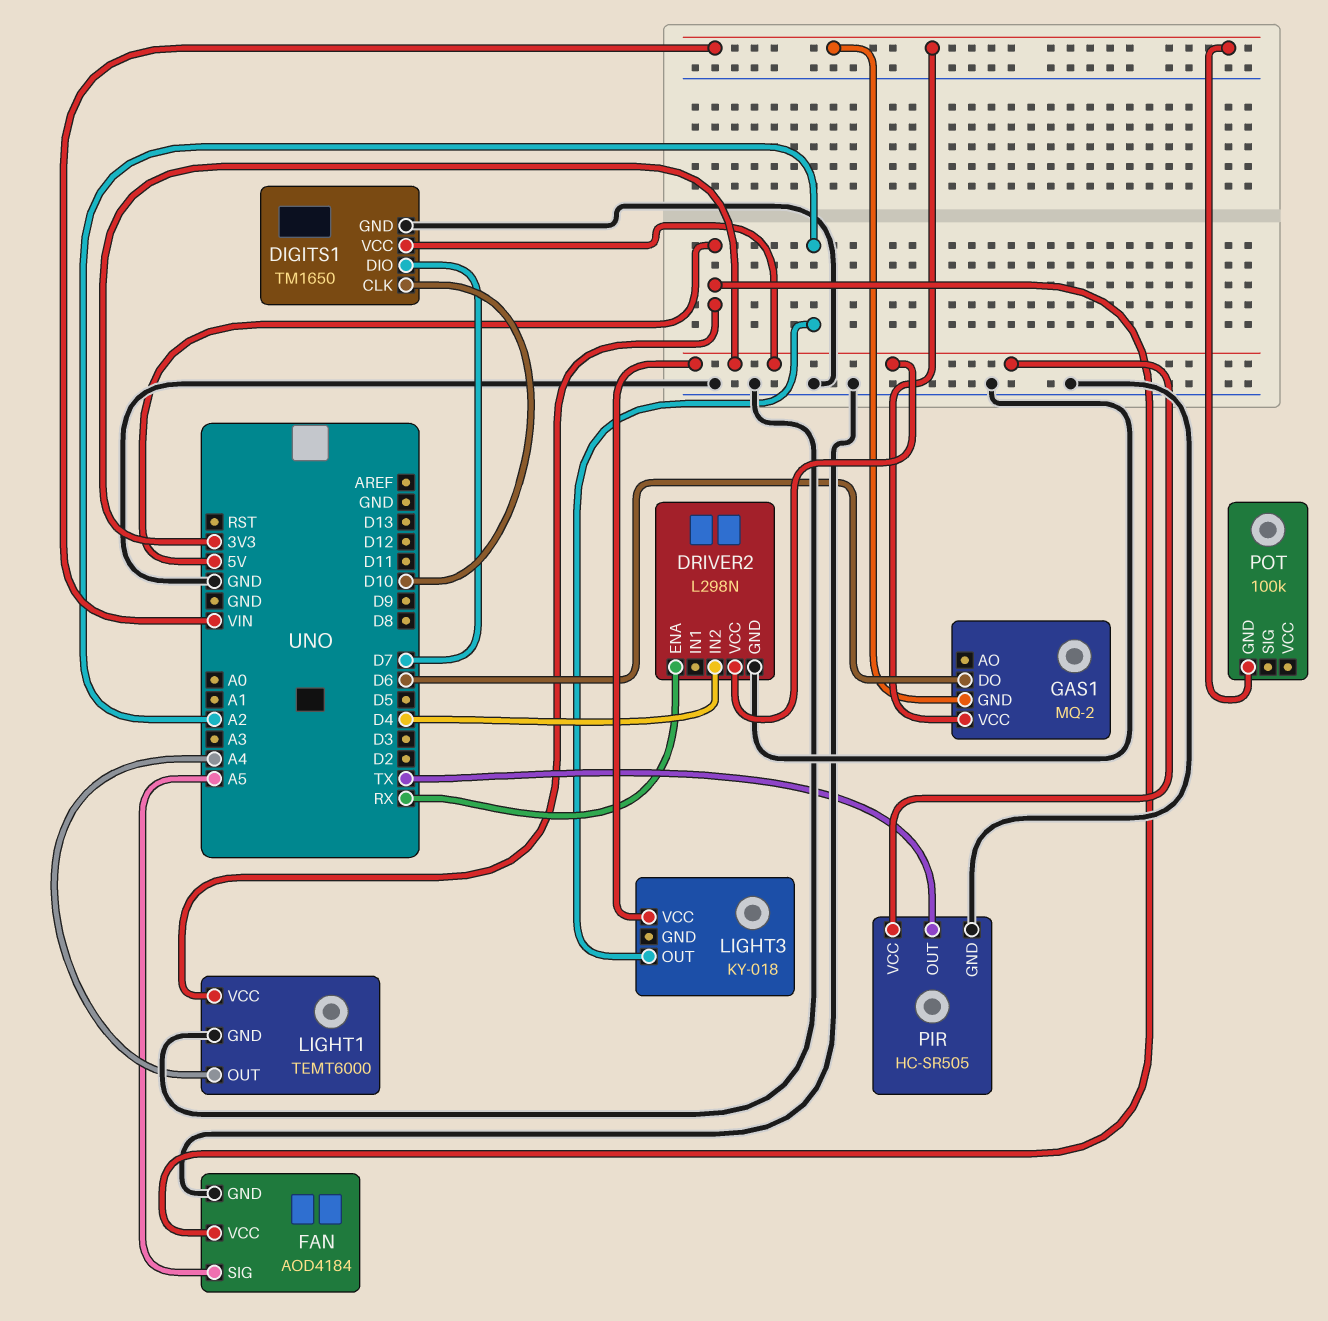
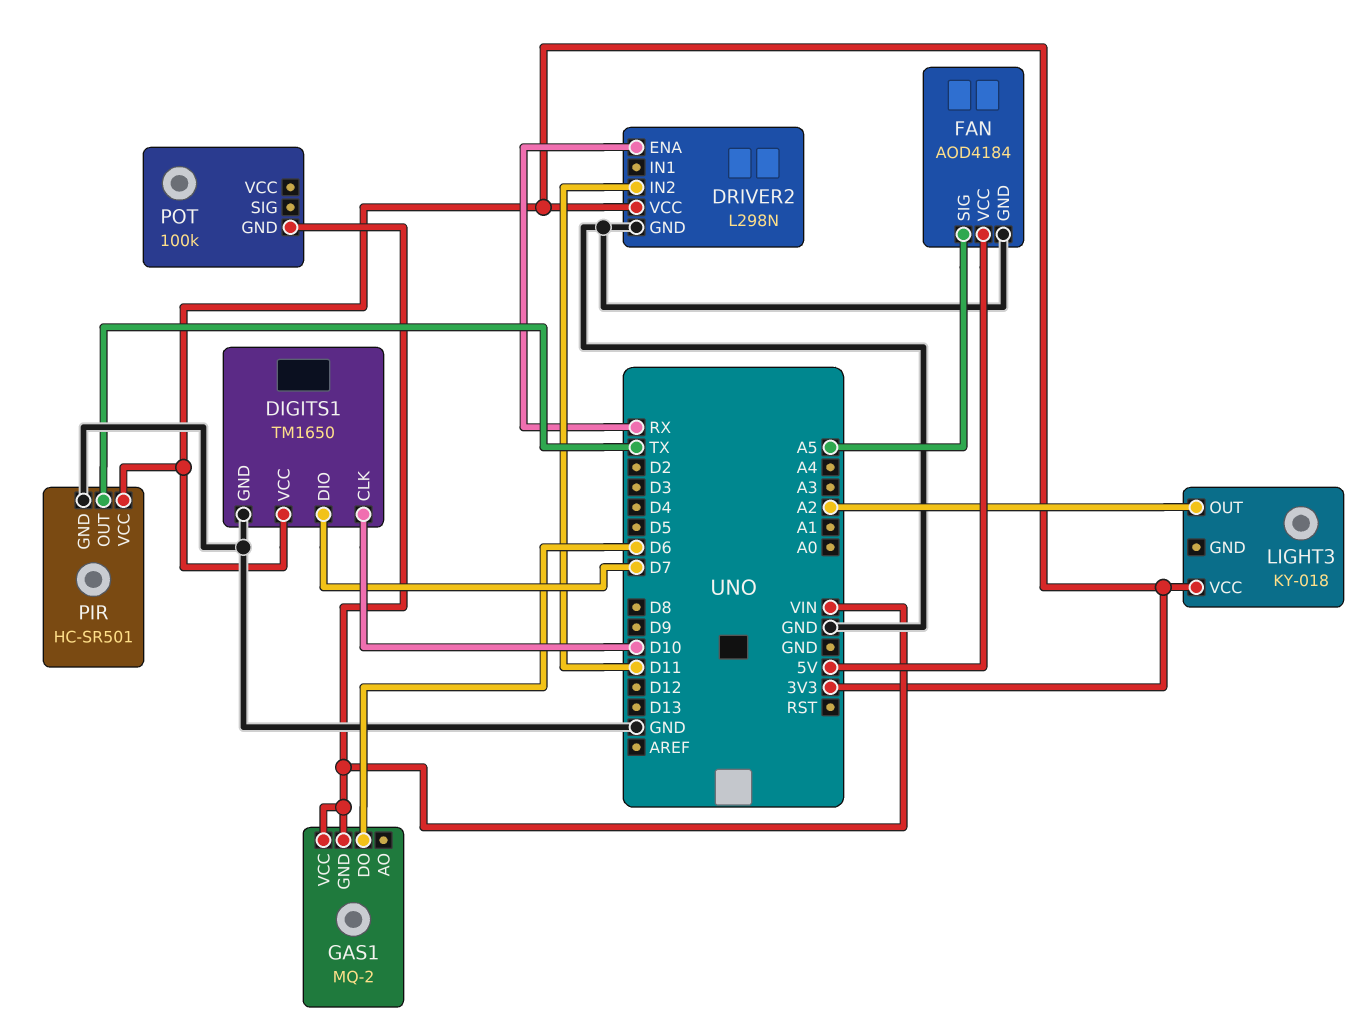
DRIVER2 pin IN2: D4 -> D11
LIGHT1: TEMT6000 -> none
LIGHT1 pin GND: GND -> none
LIGHT1 pin OUT: A4 -> none
LIGHT1 pin VCC: 5V -> none
PIR: HC-SR505 -> HC-SR501

